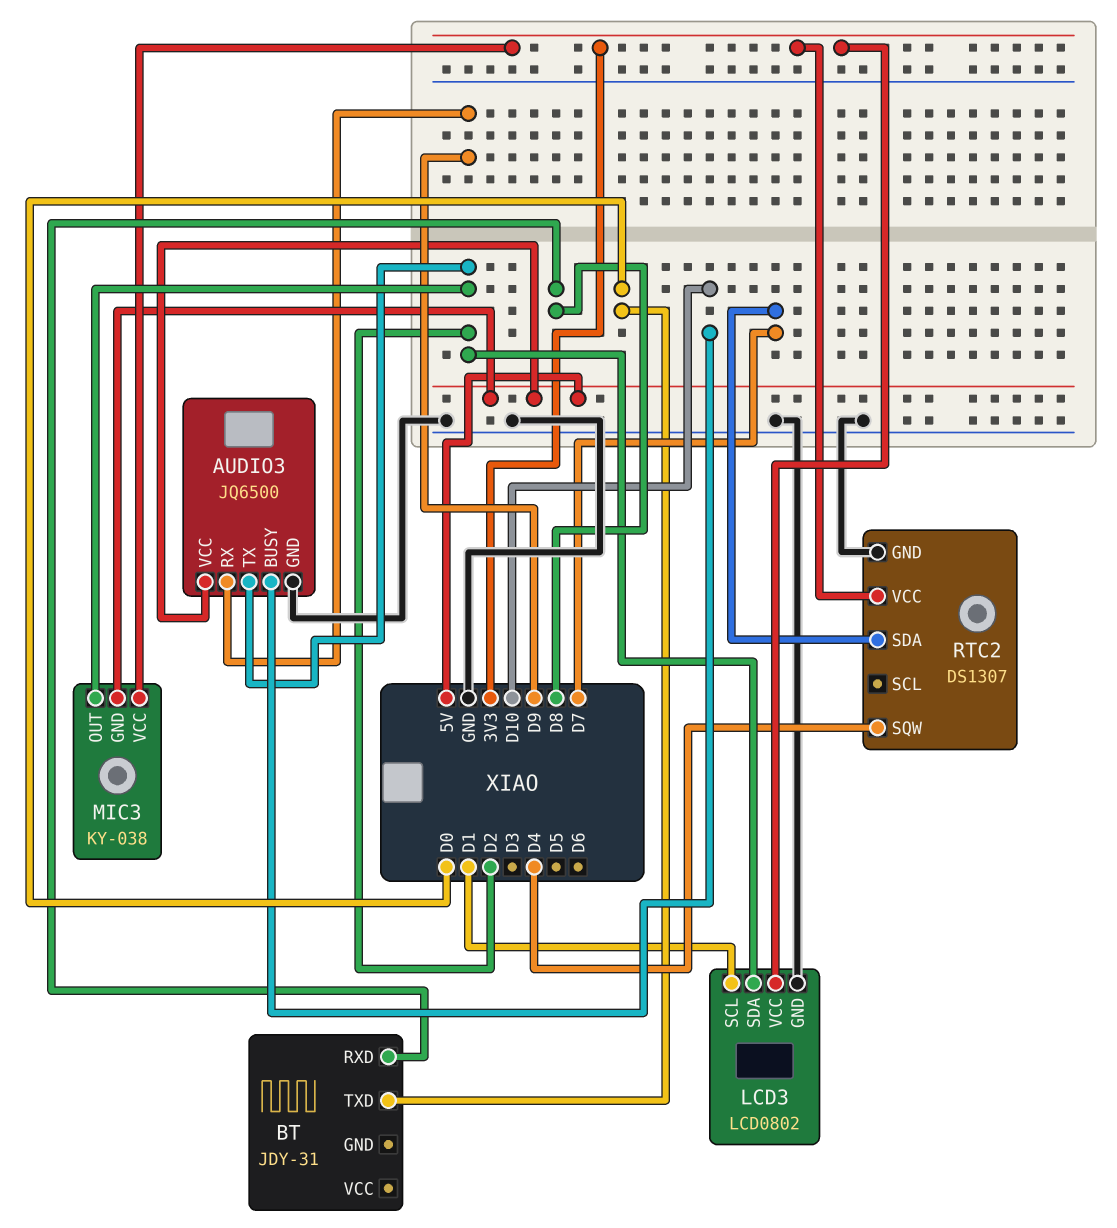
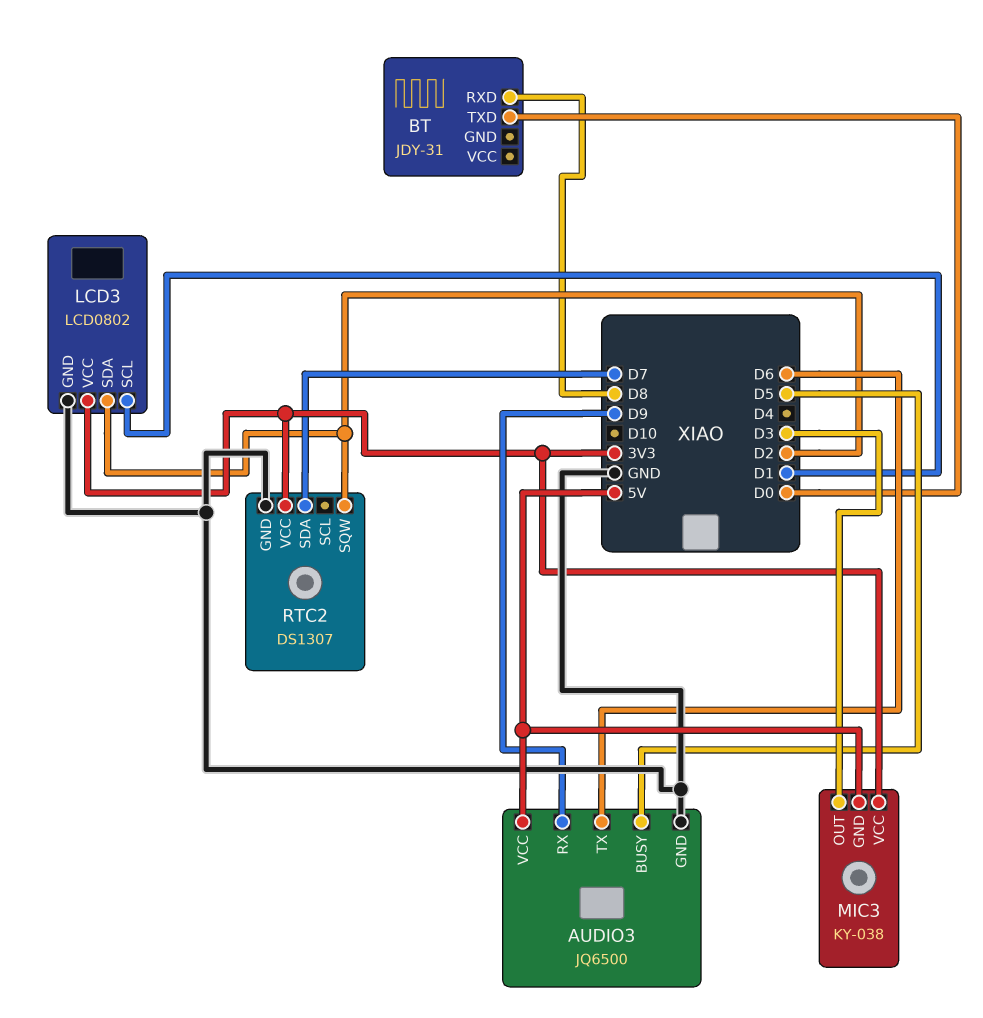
AUDIO3 pin BUSY: D10 -> D5
AUDIO3 pin TX: D2 -> D6
MIC3 pin OUT: D2 -> D3
RTC2 pin SQW: D4 -> D2

